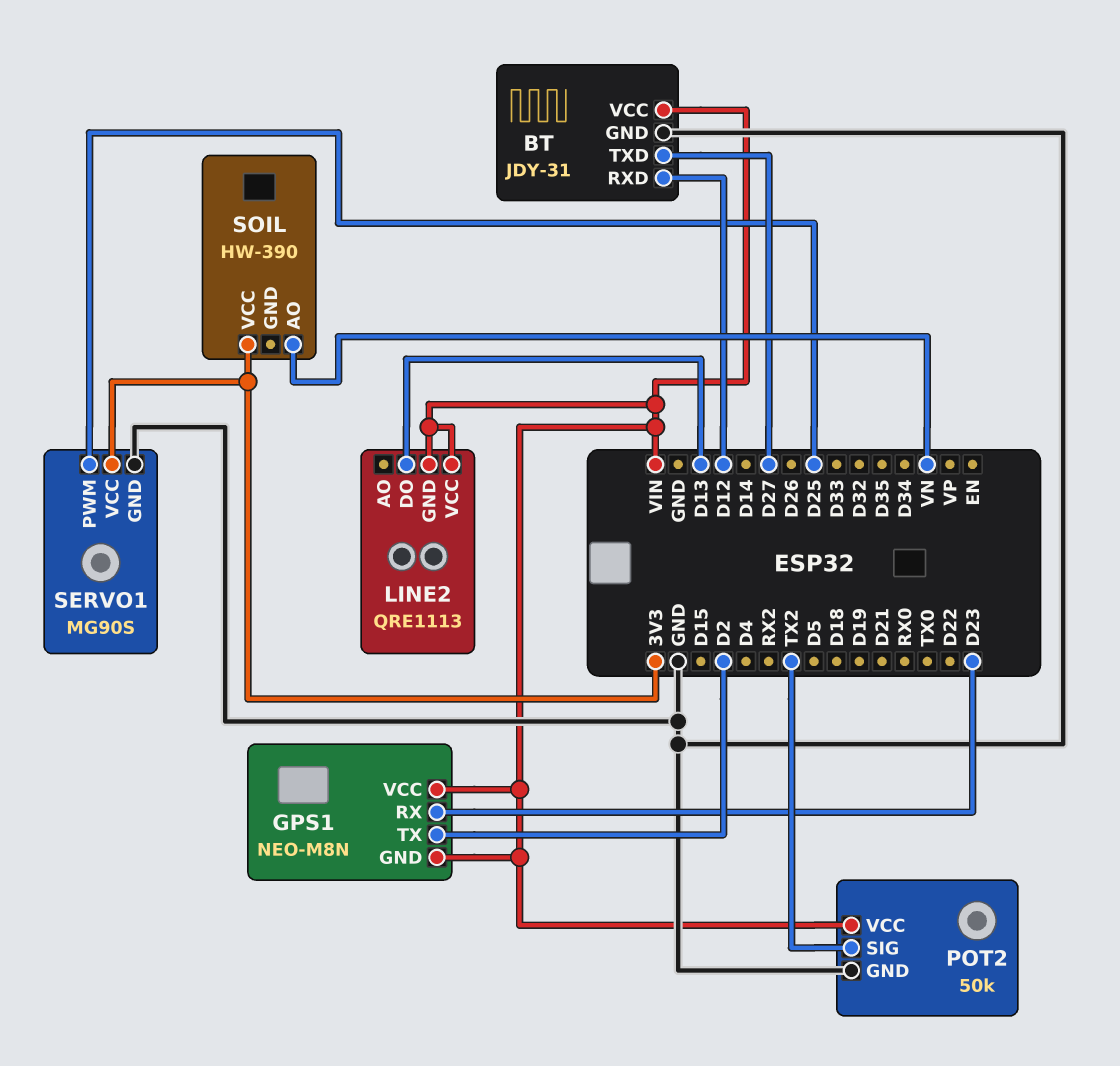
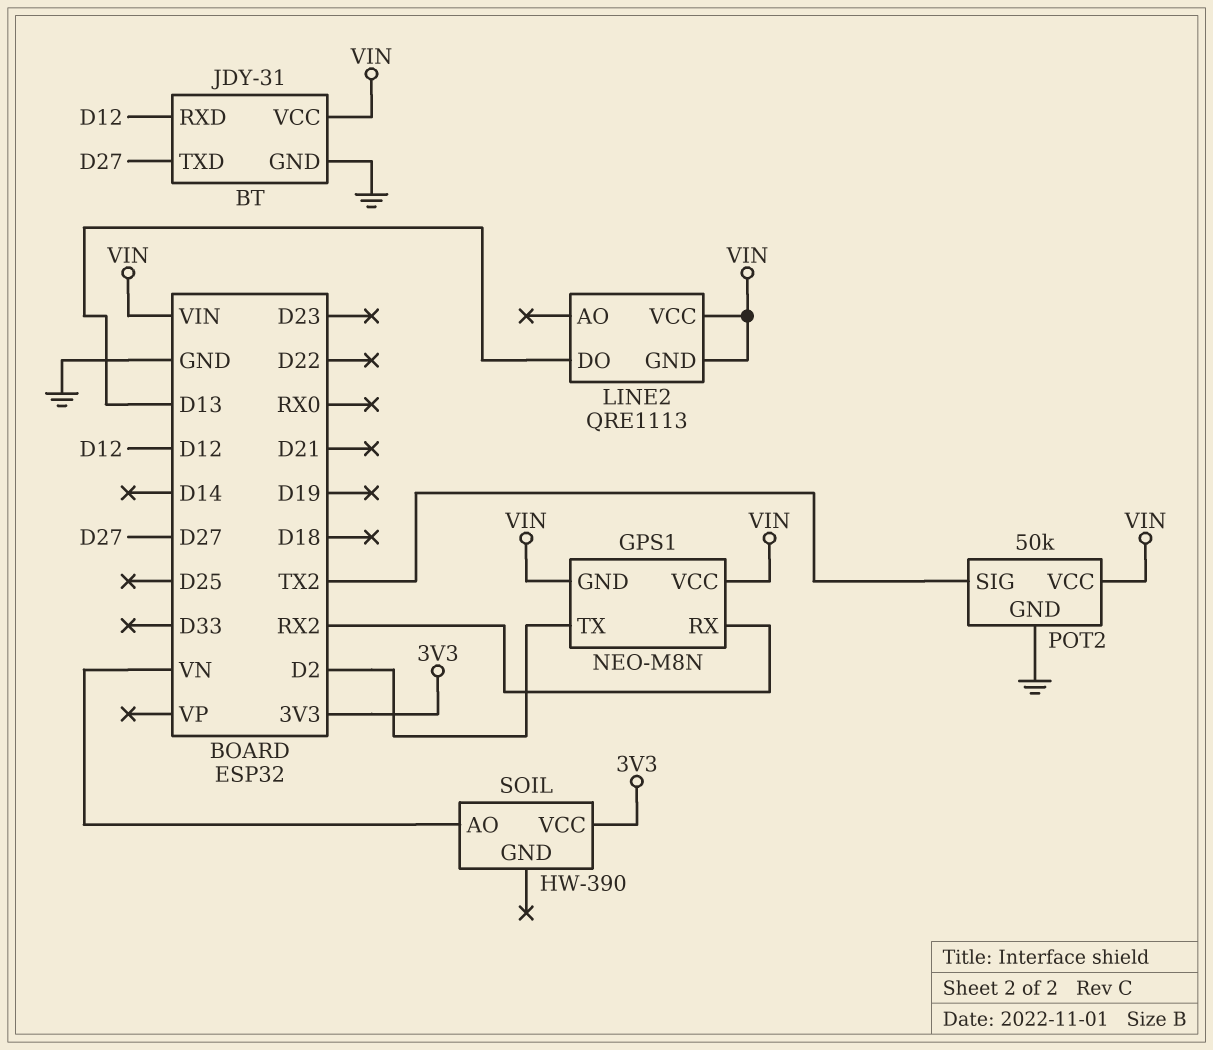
GPS1 pin RX: D23 -> RX2
SERVO1: MG90S -> none
SERVO1 pin GND: GND -> none
SERVO1 pin PWM: D25 -> none
SERVO1 pin VCC: 3V3 -> none

